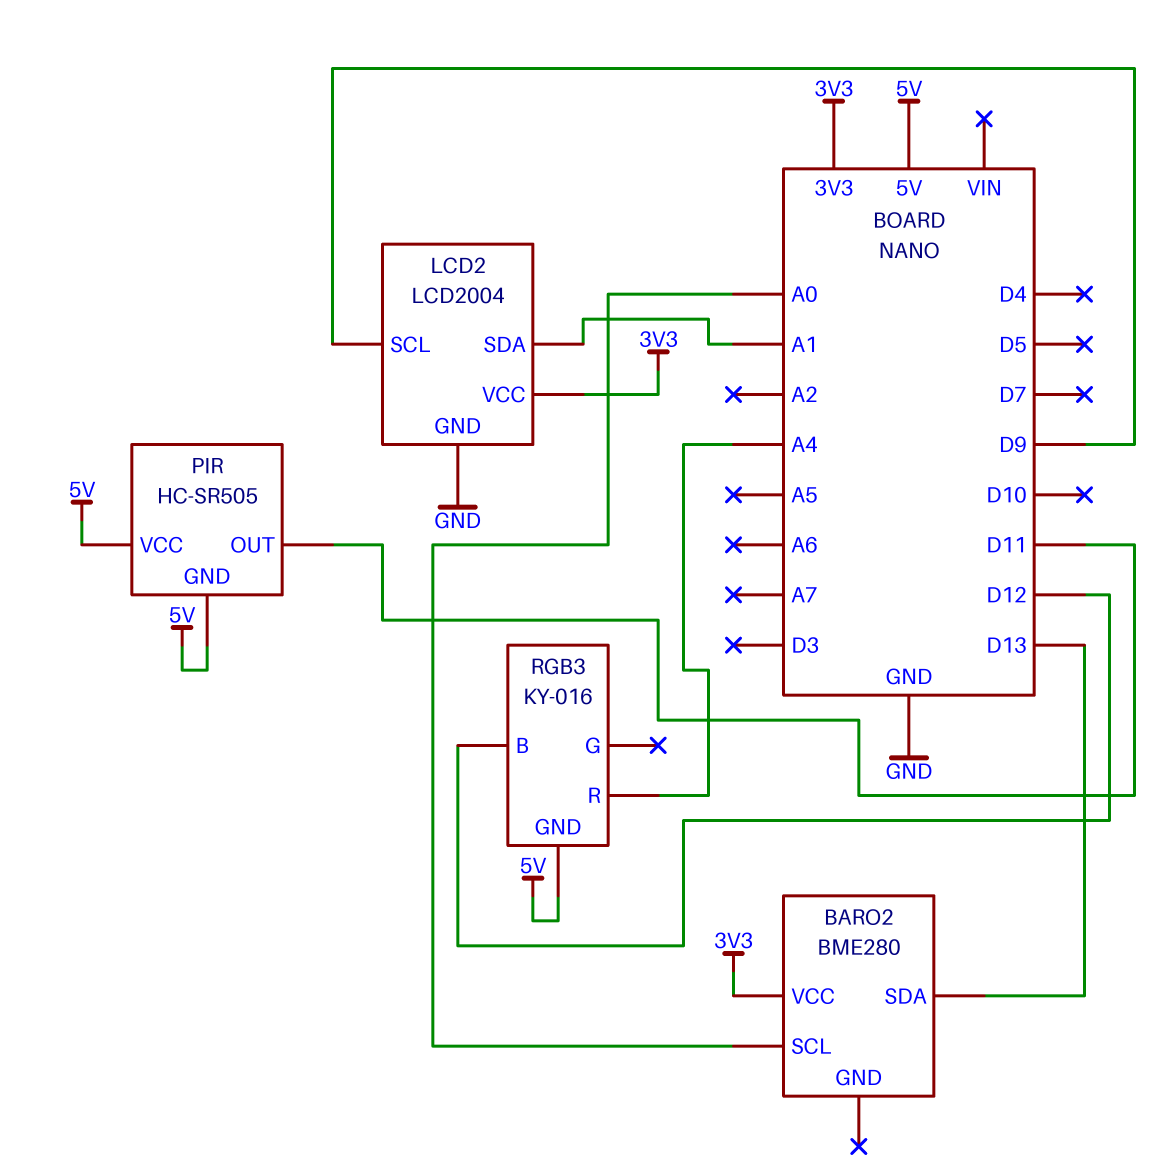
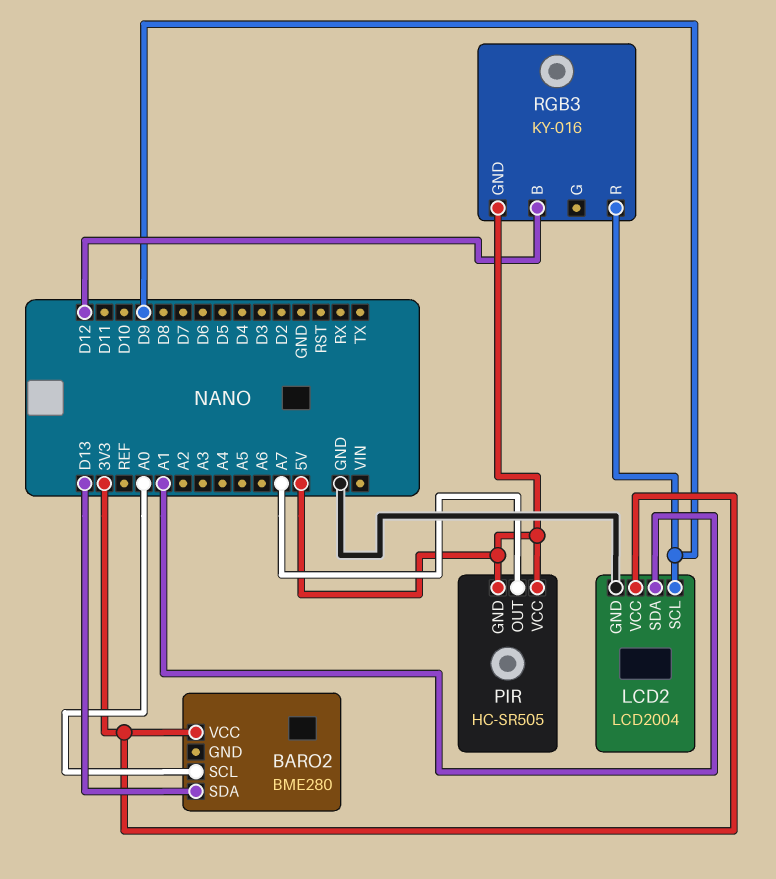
PIR pin OUT: D11 -> A7
RGB3 pin R: A4 -> D9

